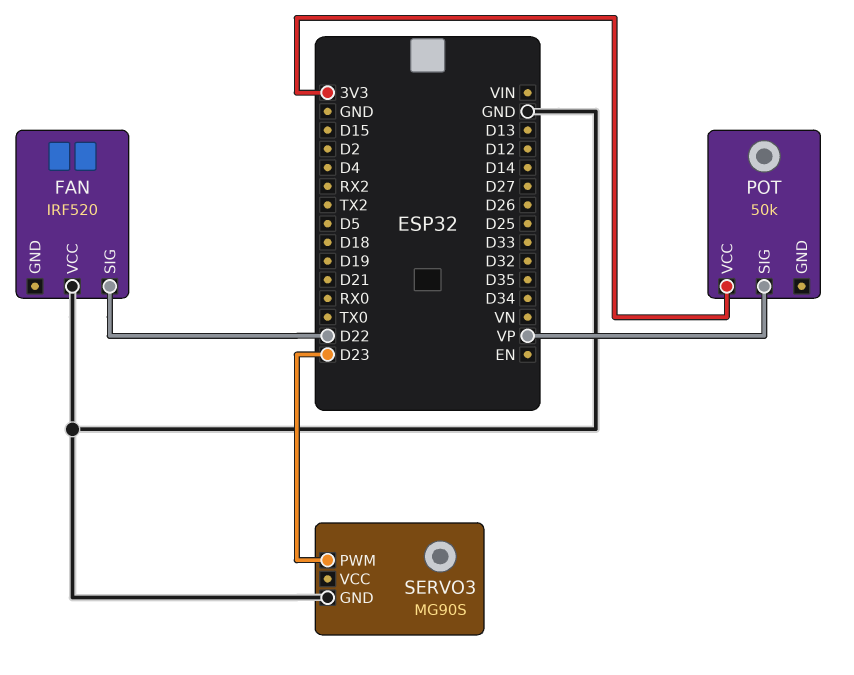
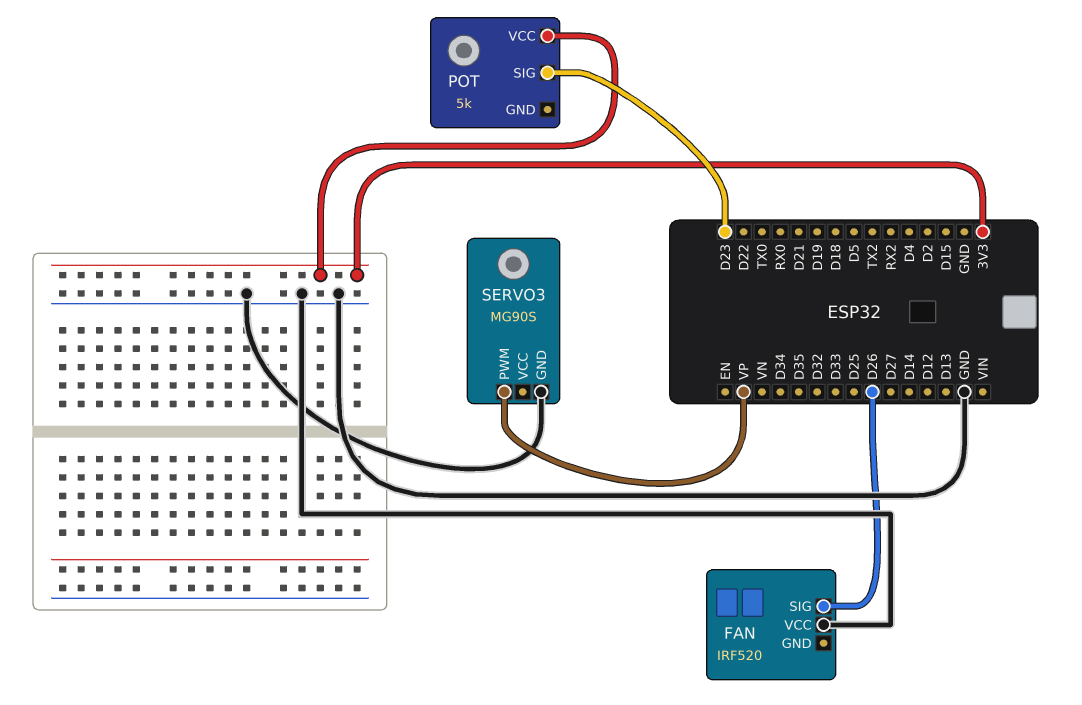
FAN pin SIG: D22 -> D26
POT: 50k -> 5k
POT pin SIG: VP -> D23
SERVO3 pin PWM: D23 -> VP

